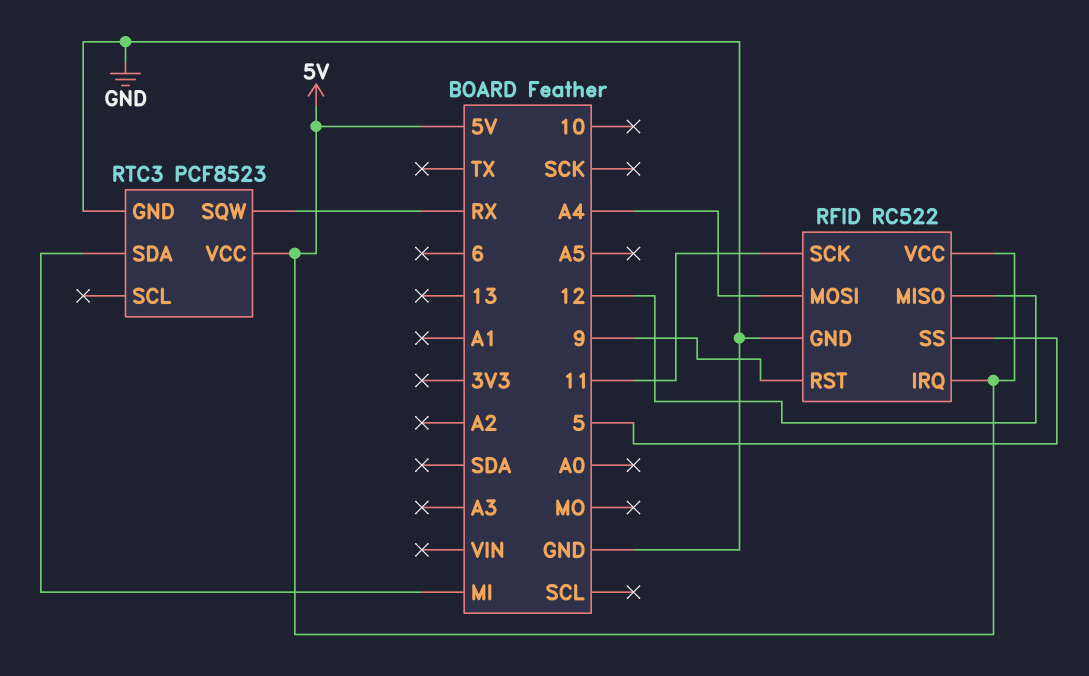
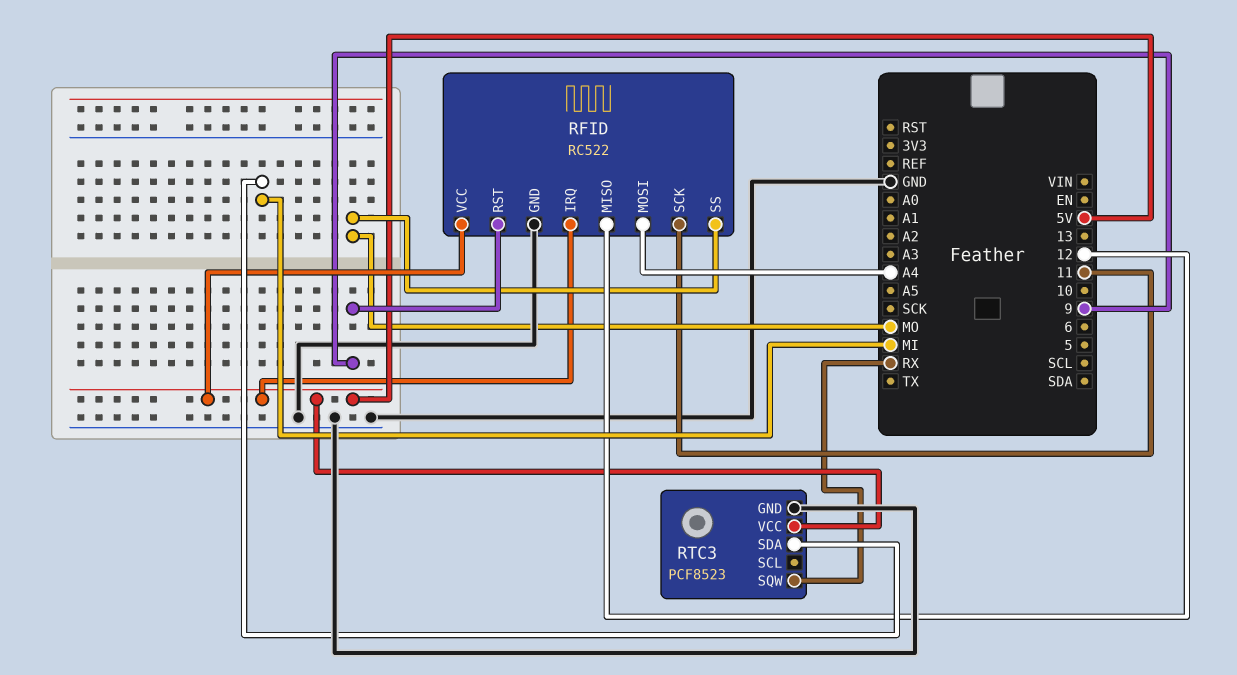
RFID pin SS: 5 -> MO

